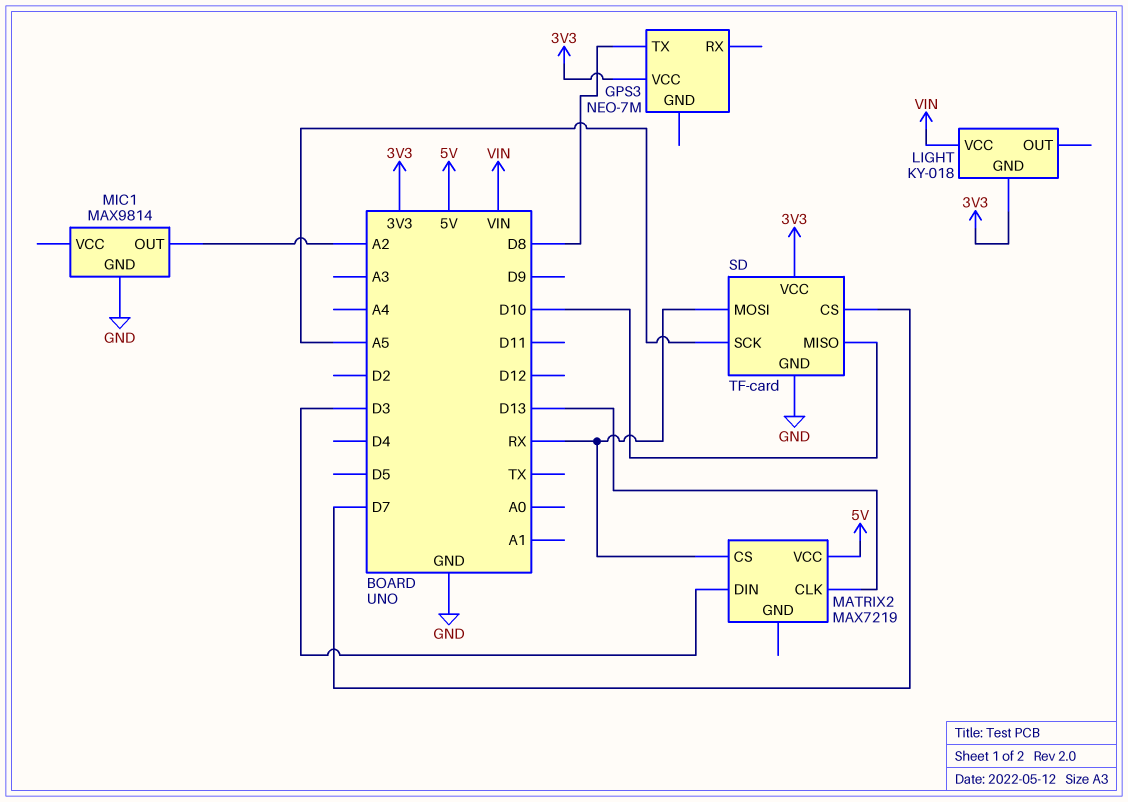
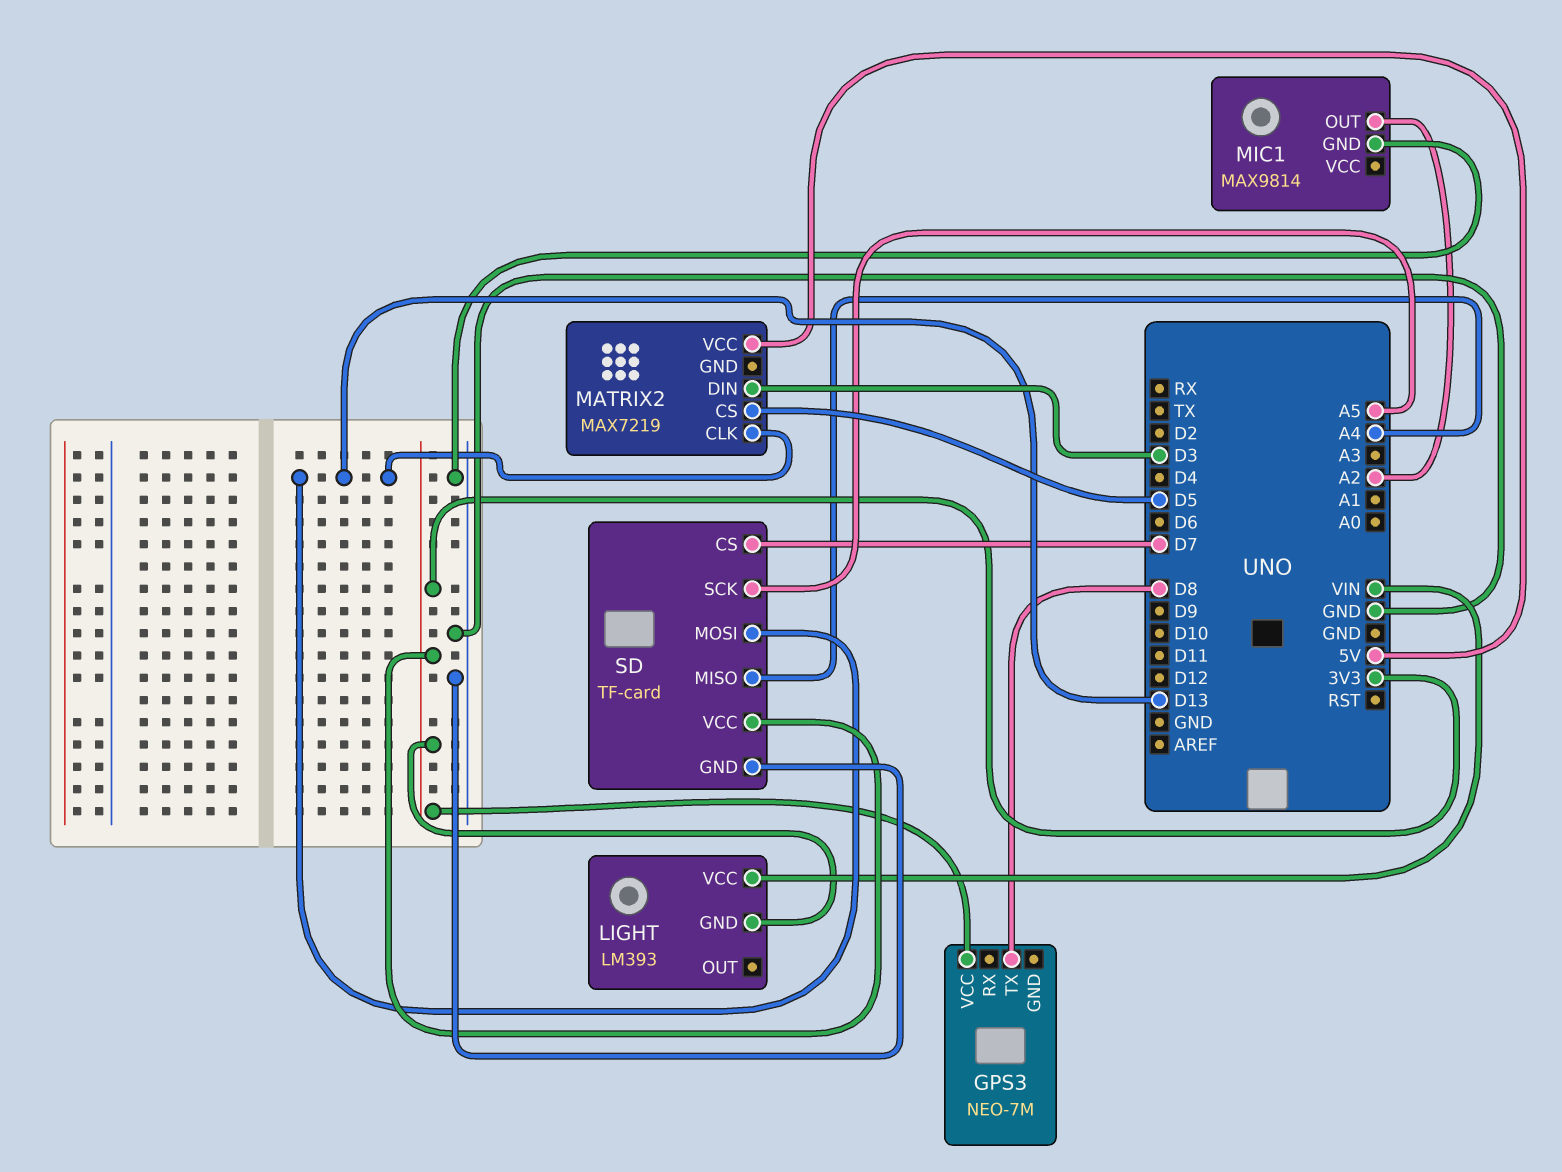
LIGHT: KY-018 -> LM393
MATRIX2 pin CS: RX -> D5
SD pin MISO: D10 -> A4
SD pin MOSI: RX -> D13

